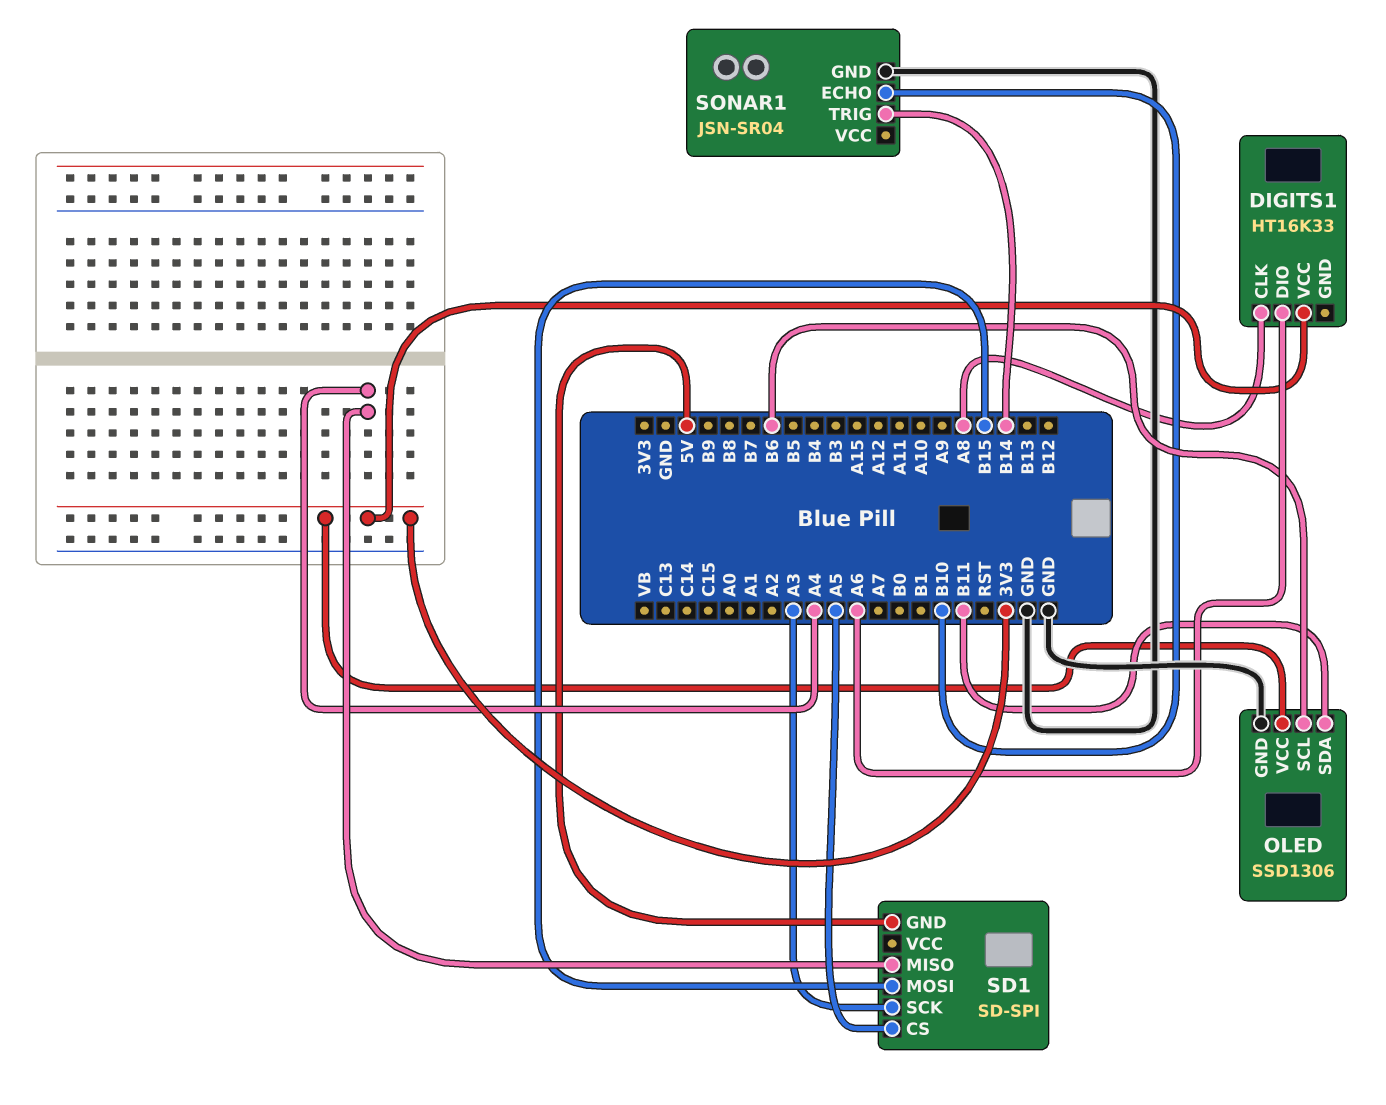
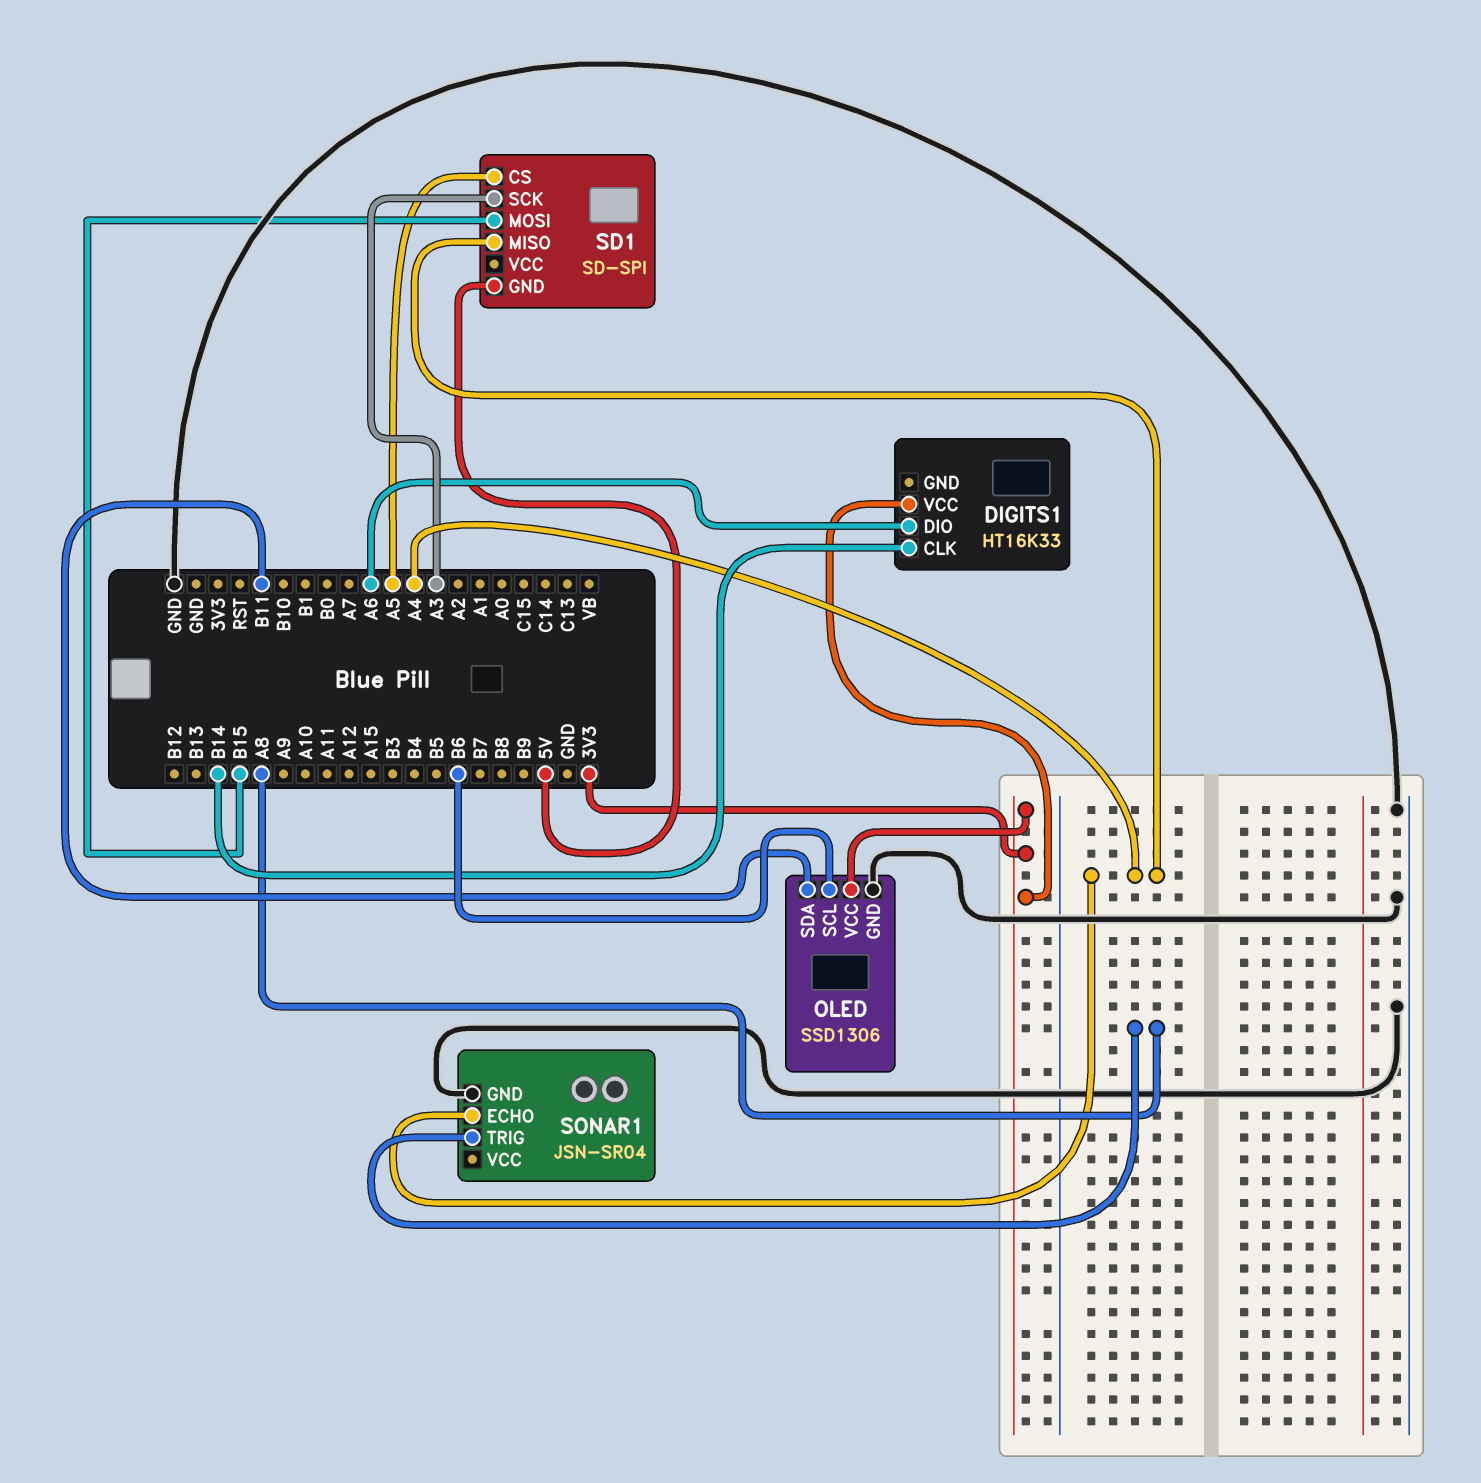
DIGITS1 pin CLK: A8 -> B14
SONAR1 pin ECHO: B10 -> A4
SONAR1 pin TRIG: B14 -> A8

